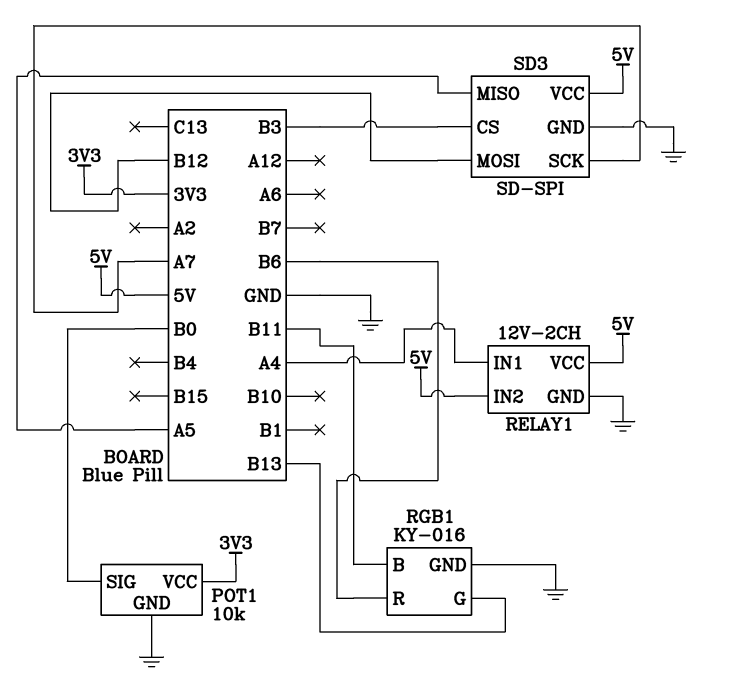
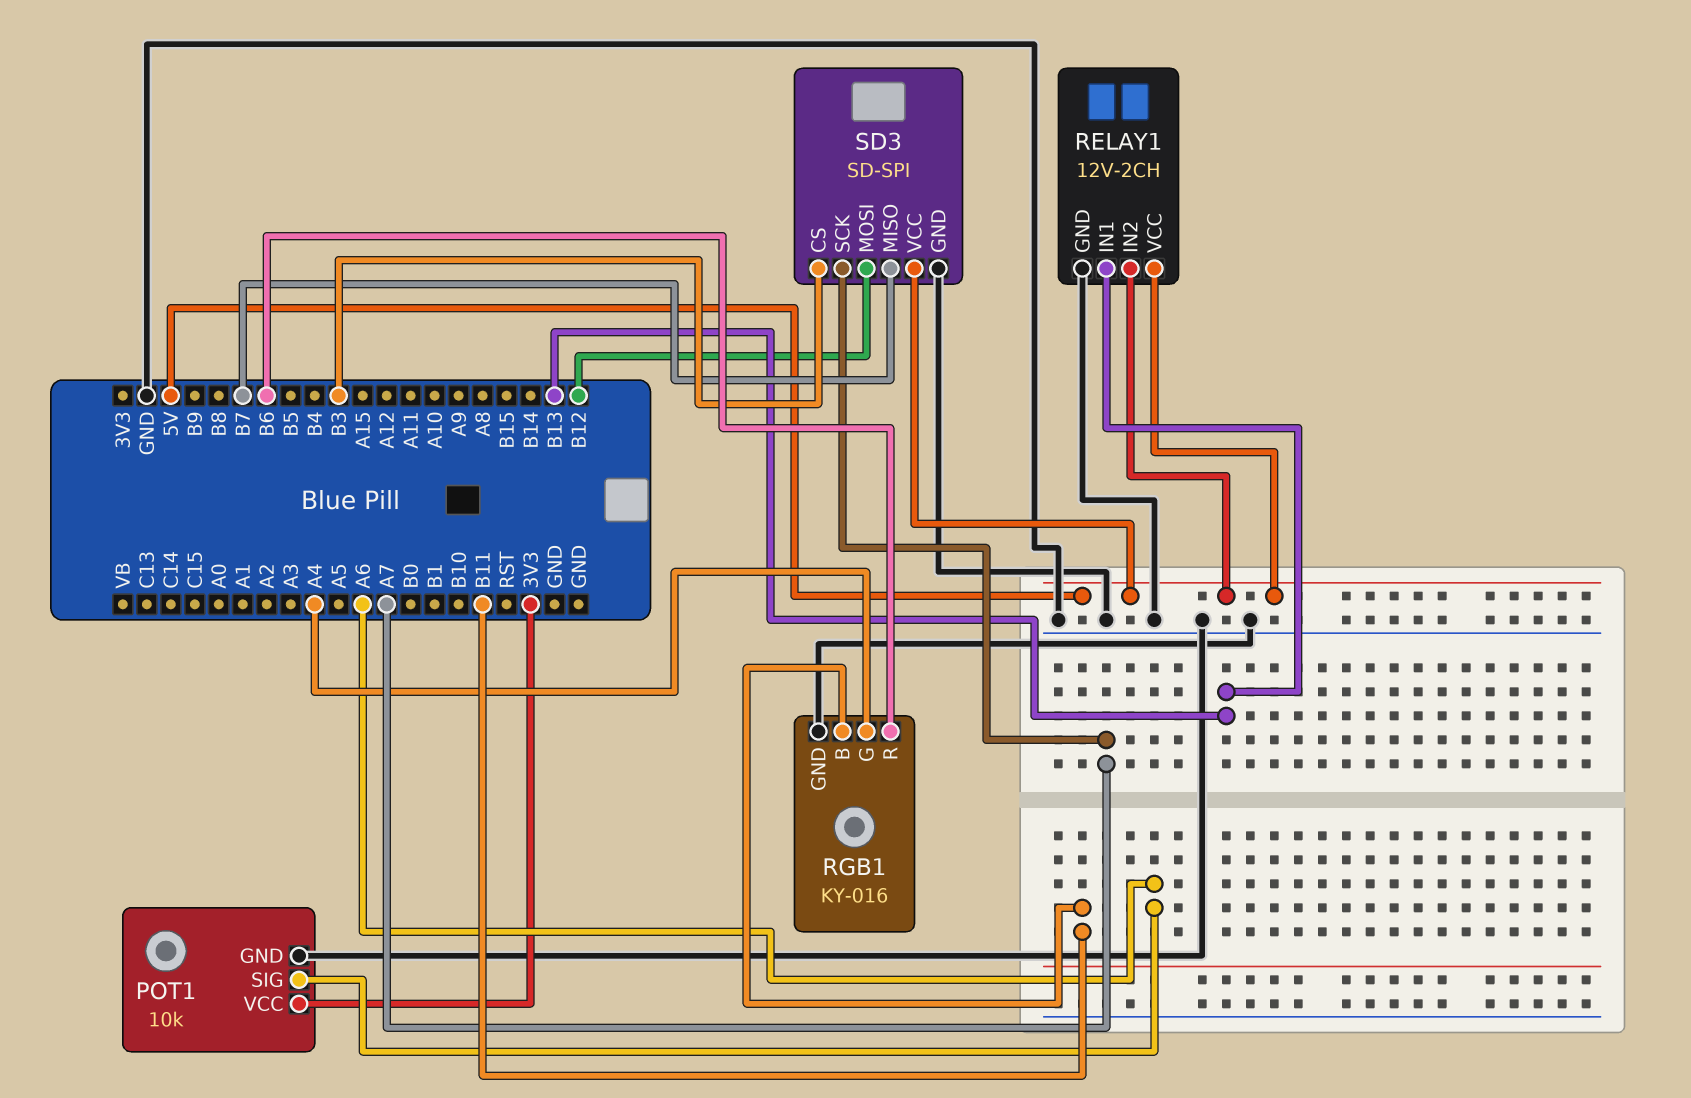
POT1 pin SIG: B0 -> A6
RELAY1 pin IN1: A4 -> B13
RGB1 pin G: B13 -> A4
SD3 pin MISO: A5 -> B7

